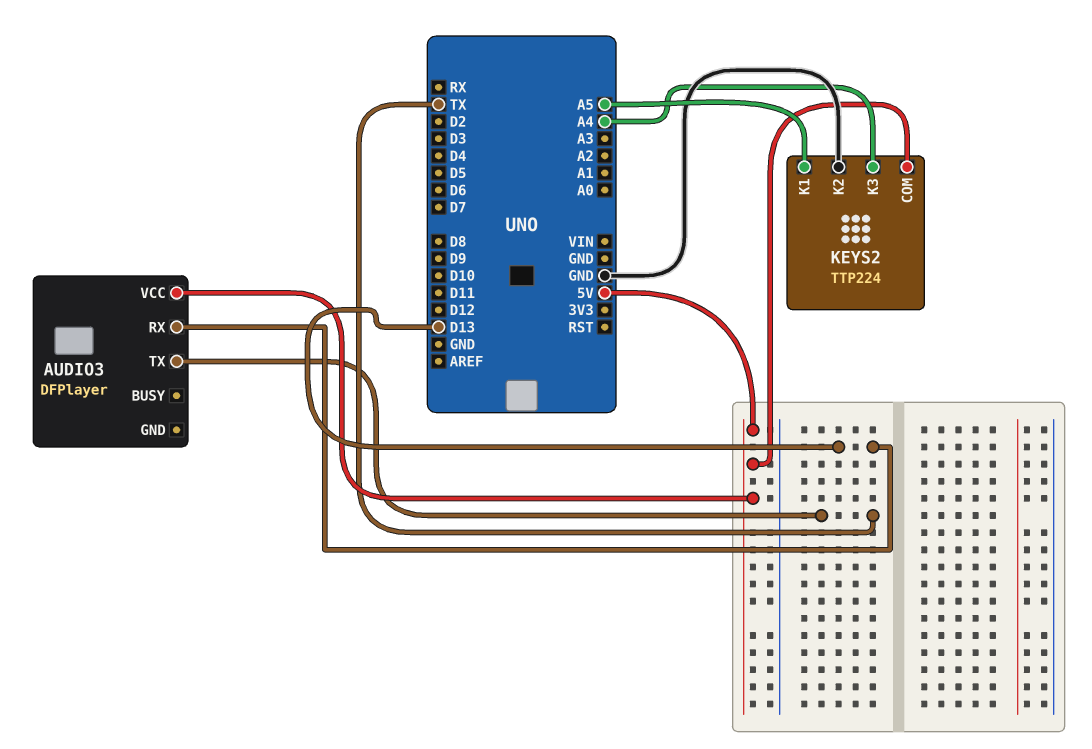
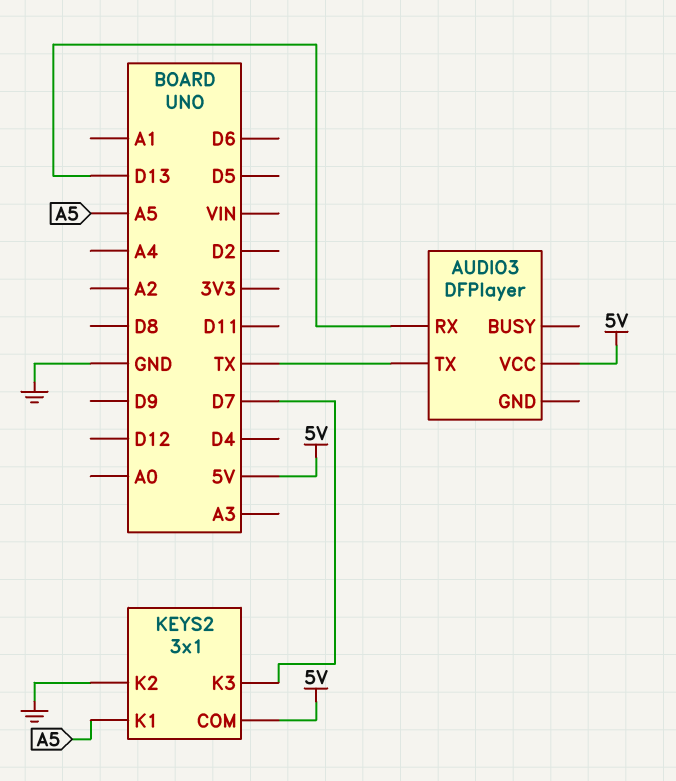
KEYS2: TTP224 -> 3x1
KEYS2 pin K3: A4 -> D7

